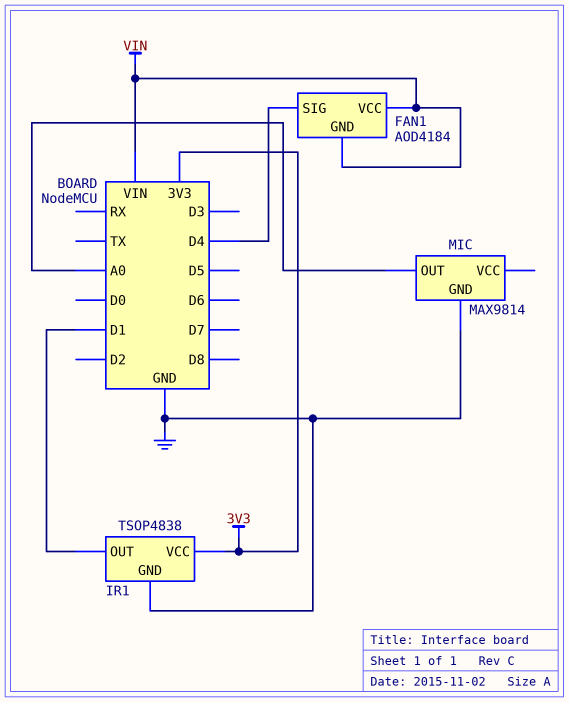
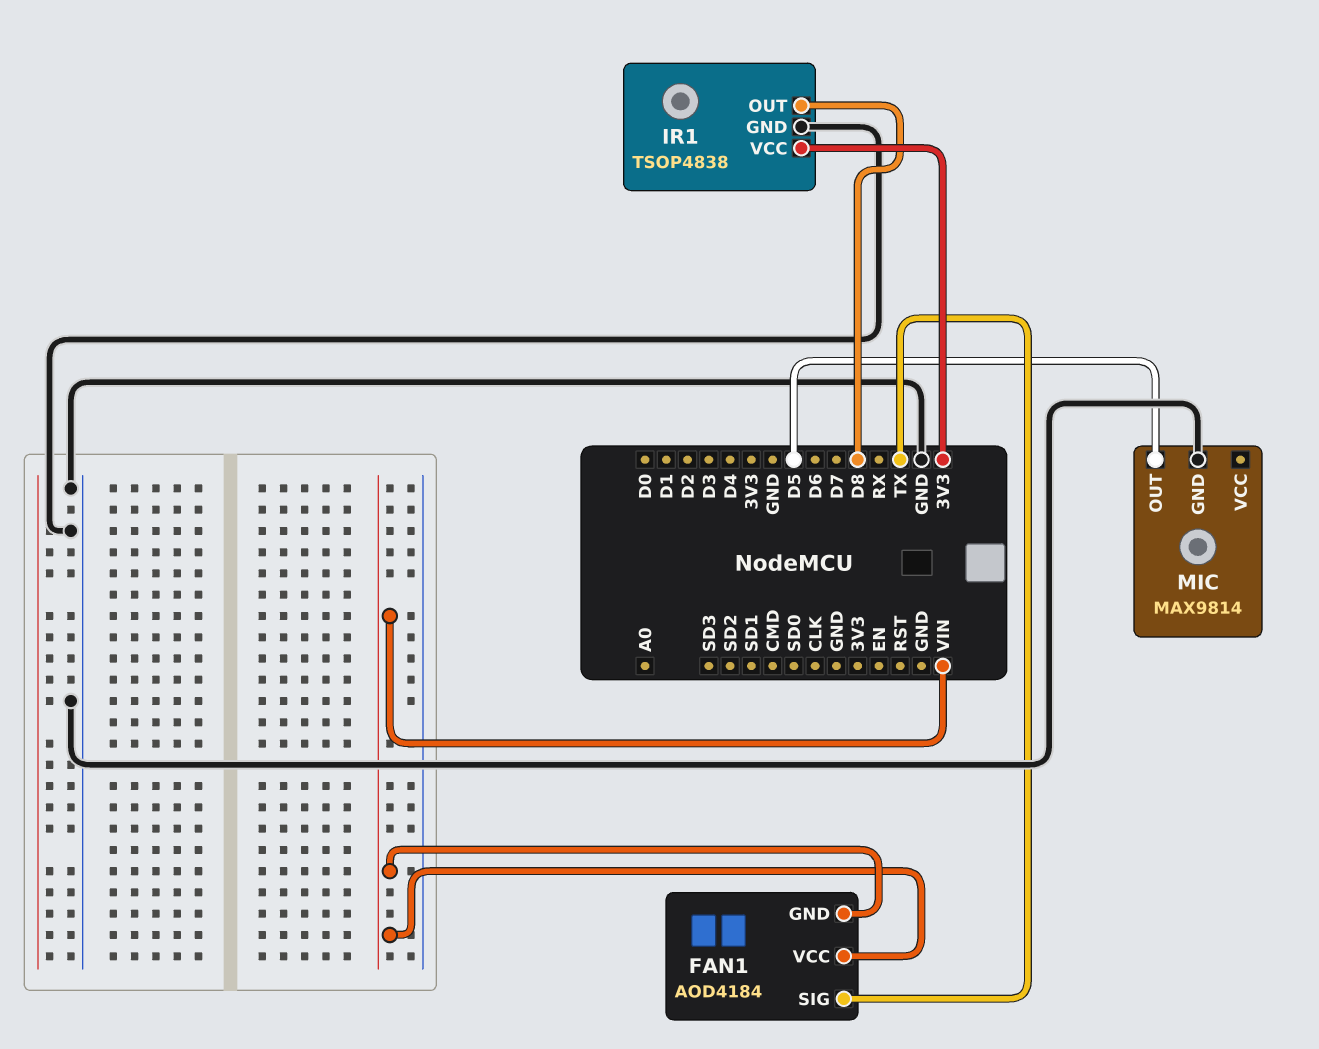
FAN1 pin SIG: D4 -> TX
IR1 pin OUT: D1 -> D8
MIC pin OUT: A0 -> D5

